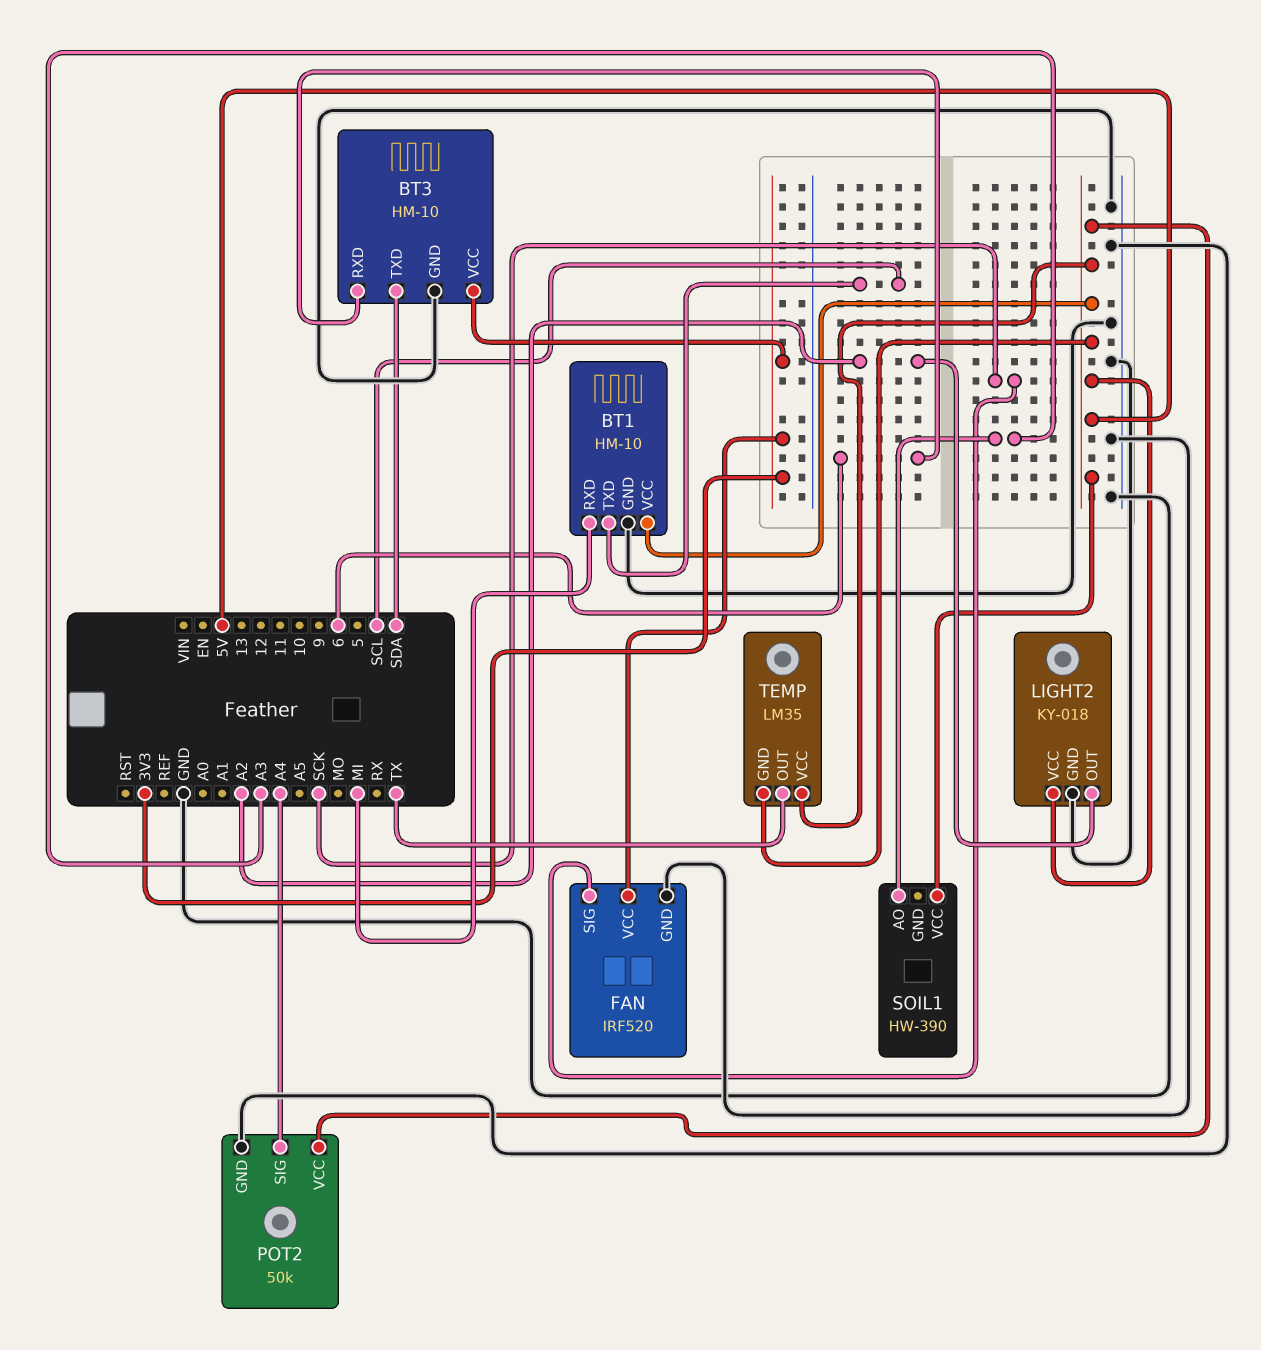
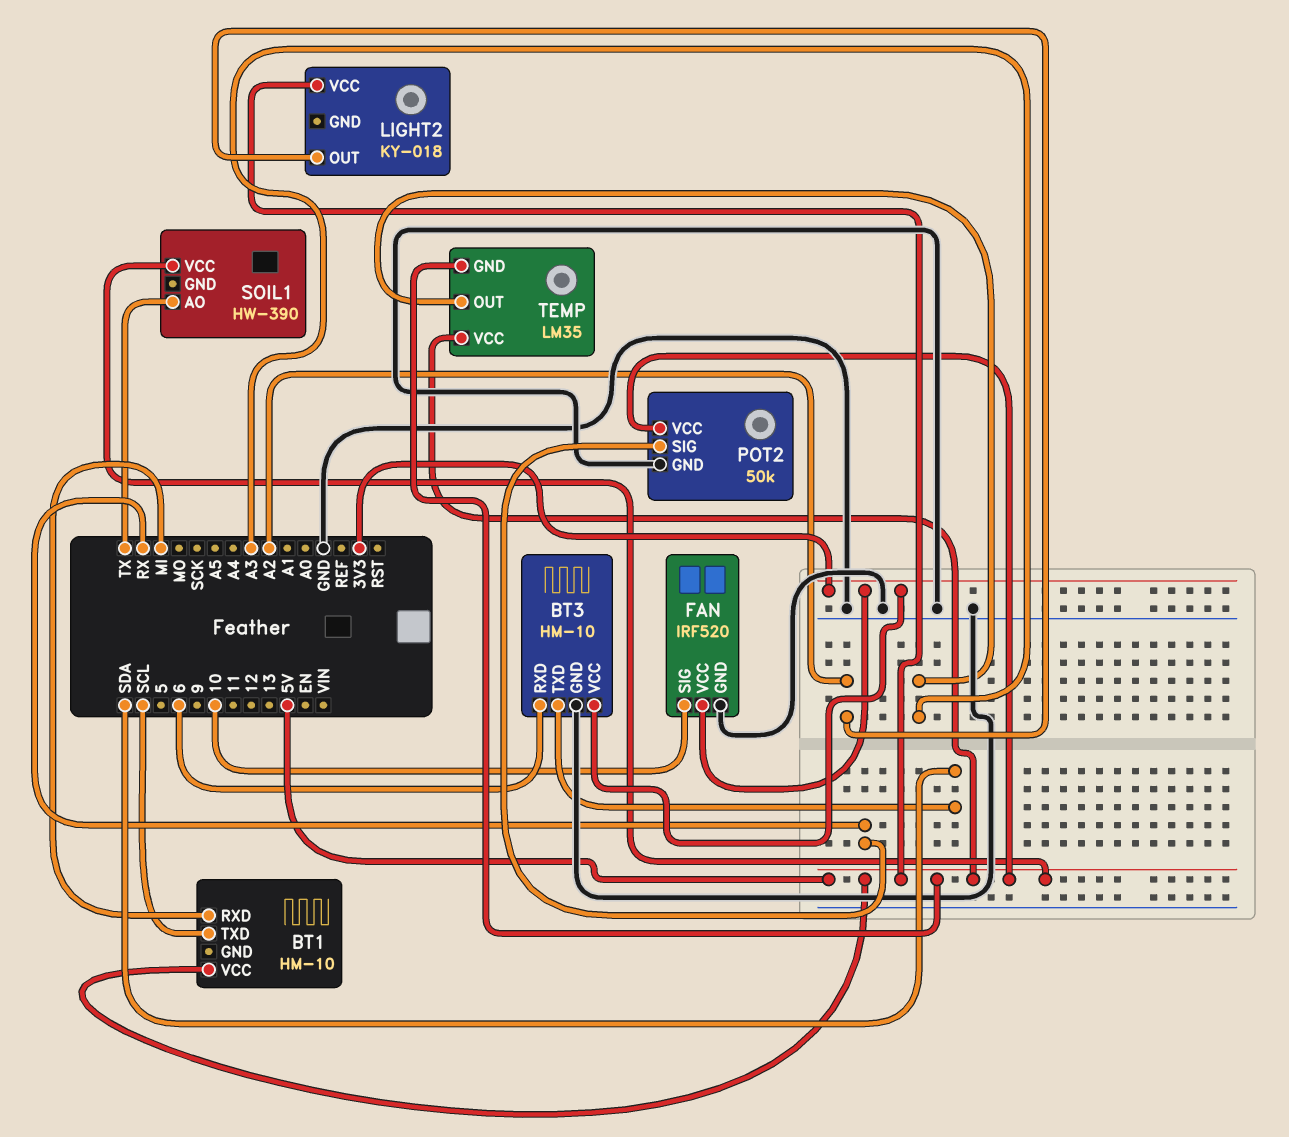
BT1 pin GND: GND -> none
FAN pin SIG: SCK -> 10
LIGHT2 pin GND: GND -> none
POT2 pin SIG: A4 -> RX
SOIL1 pin AO: A3 -> TX
TEMP pin OUT: TX -> A3

